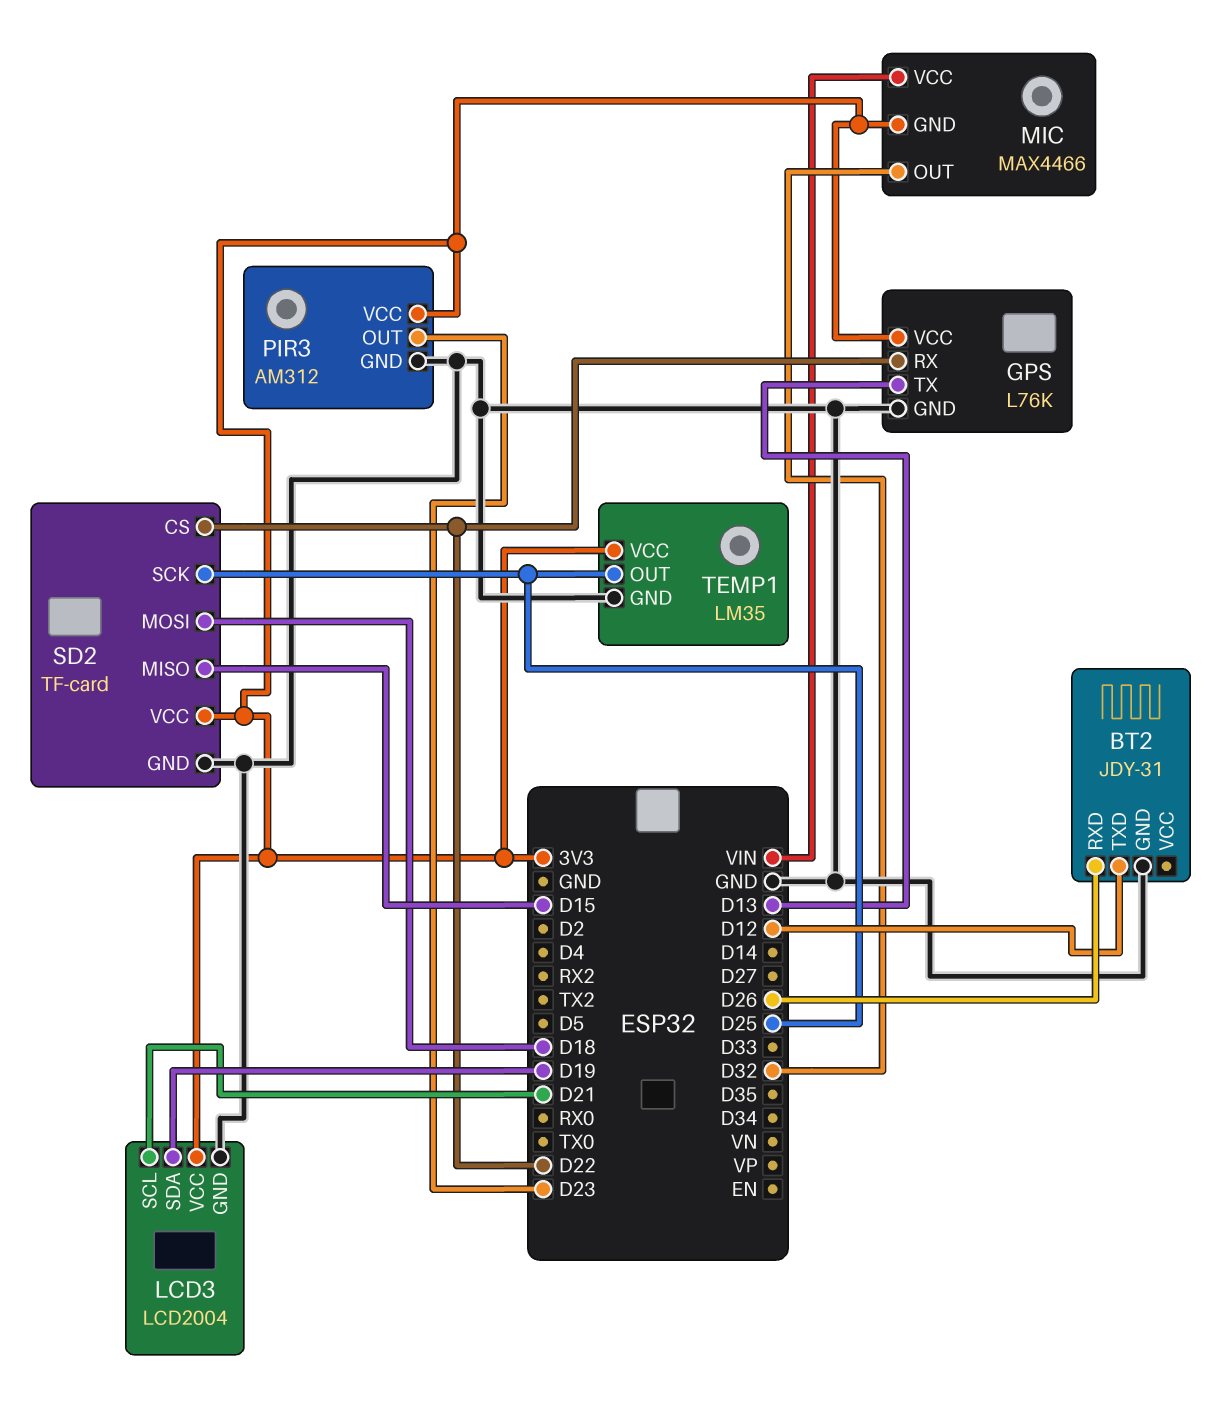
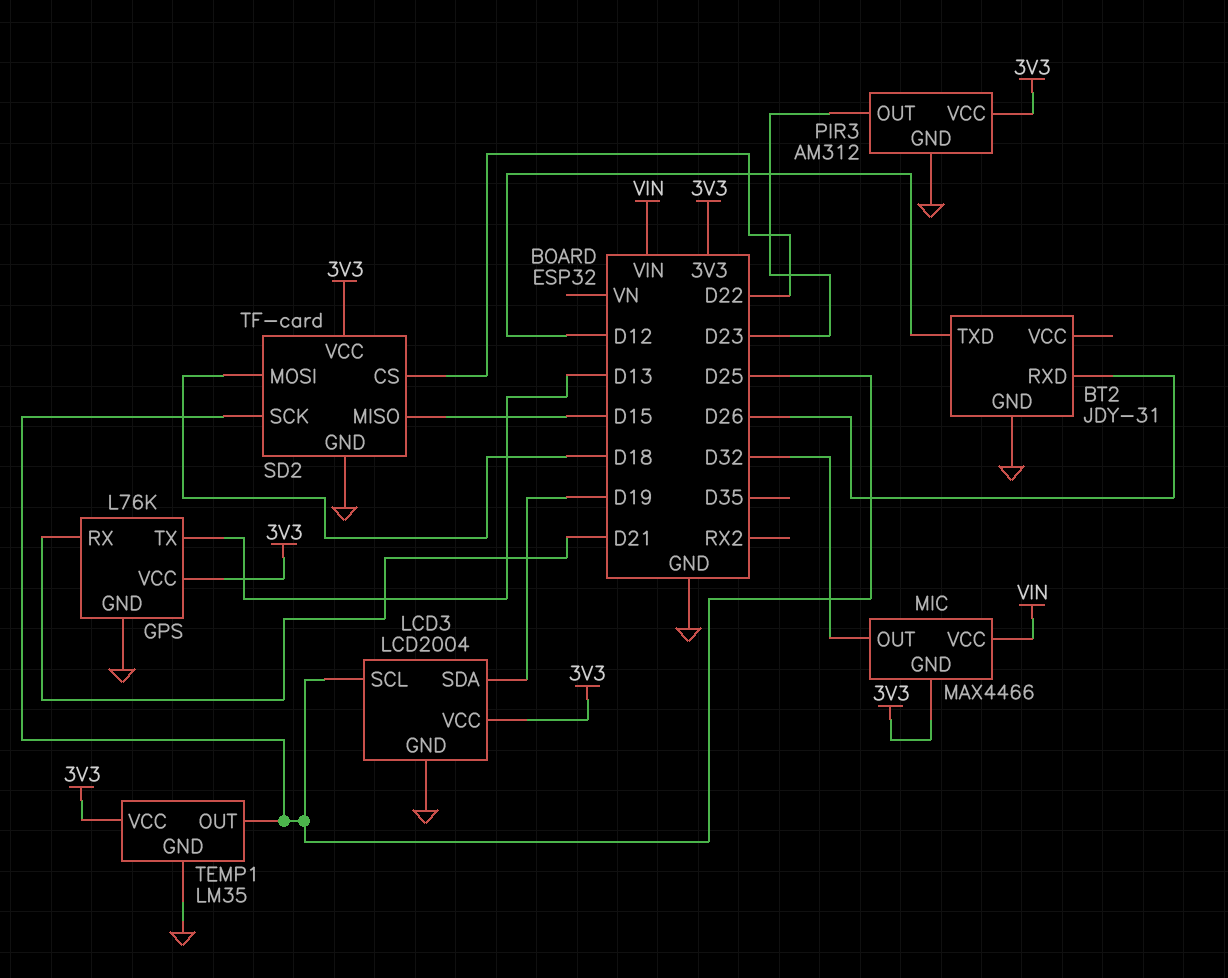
GPS pin RX: D22 -> D21
LCD3 pin SCL: D21 -> D25

